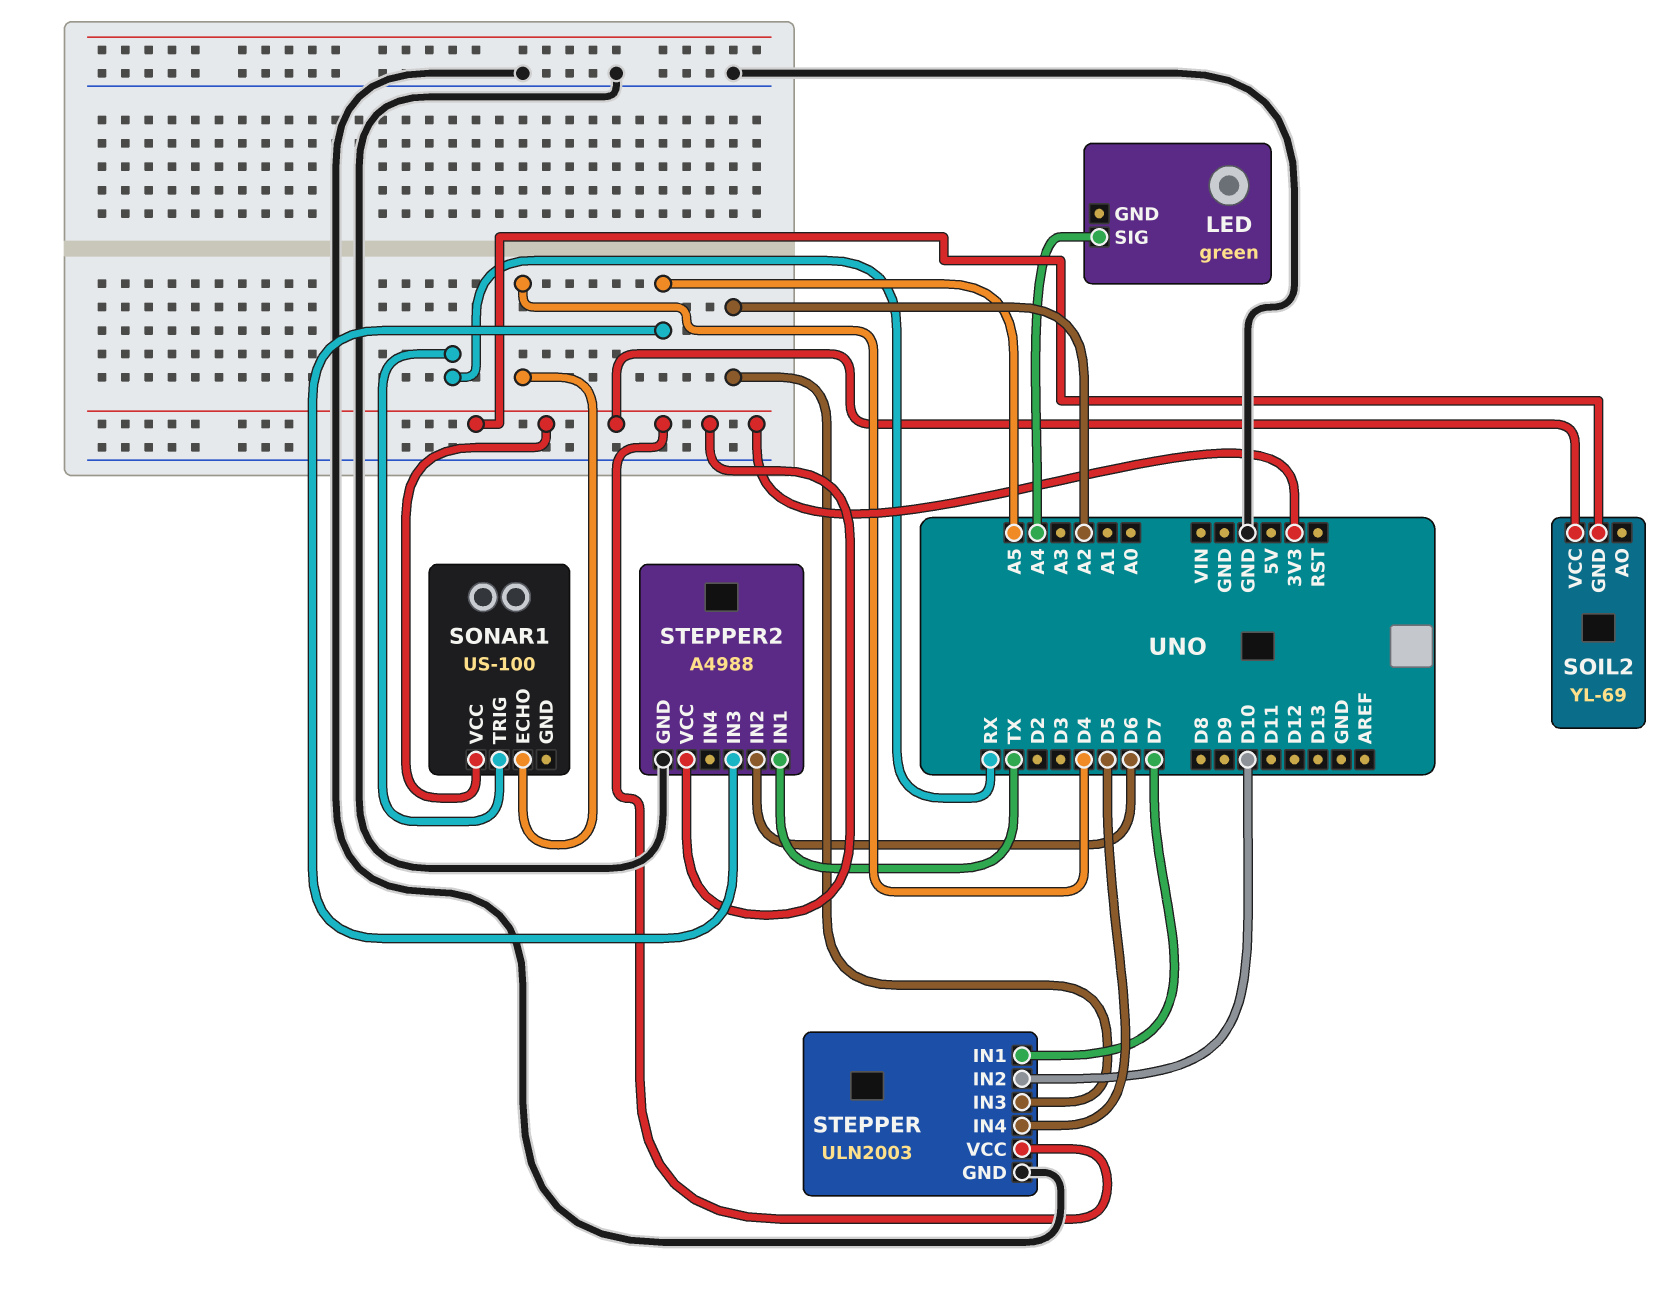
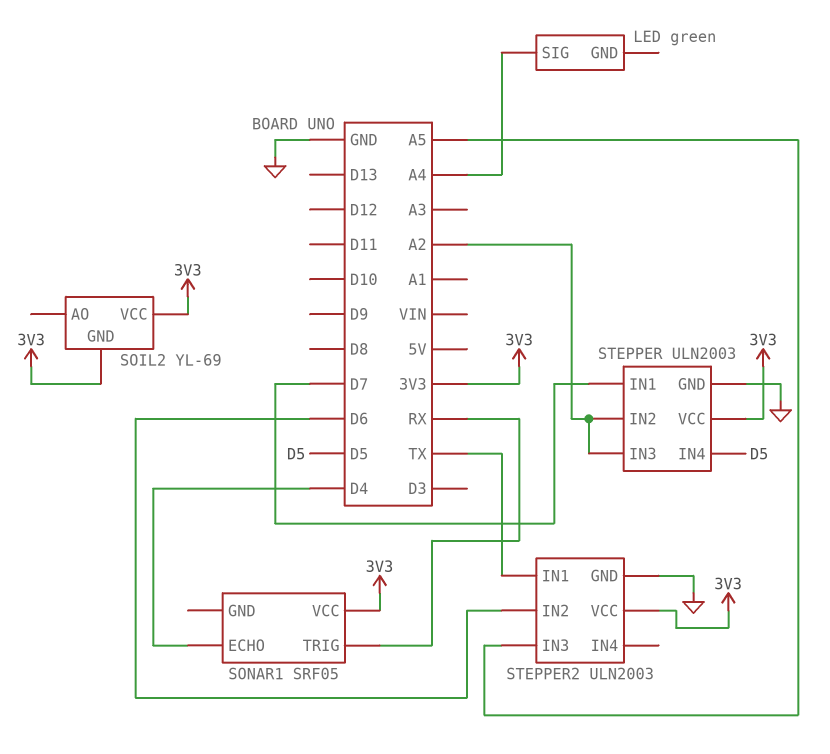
SONAR1: US-100 -> SRF05
STEPPER pin IN2: D10 -> A2
STEPPER2: A4988 -> ULN2003

